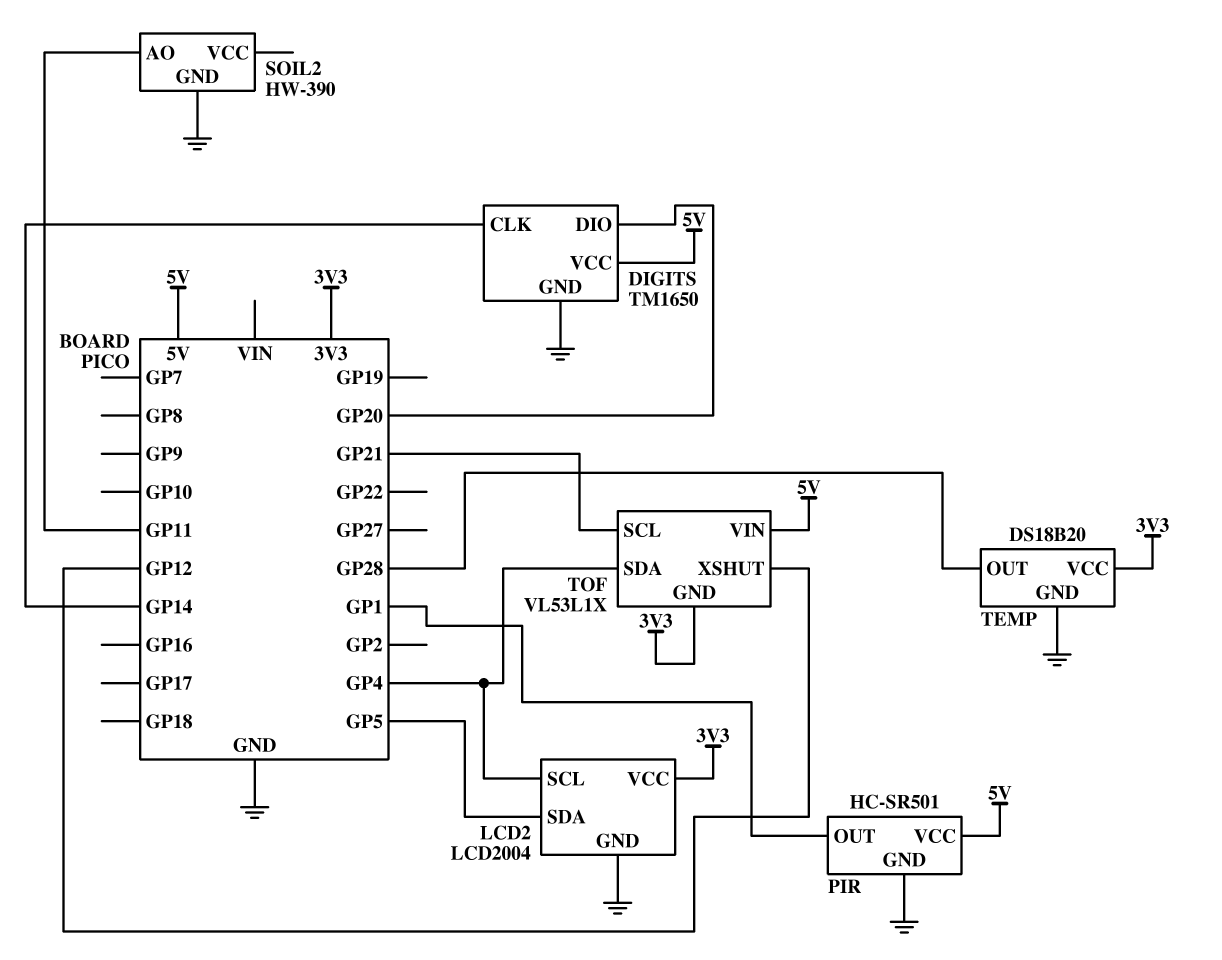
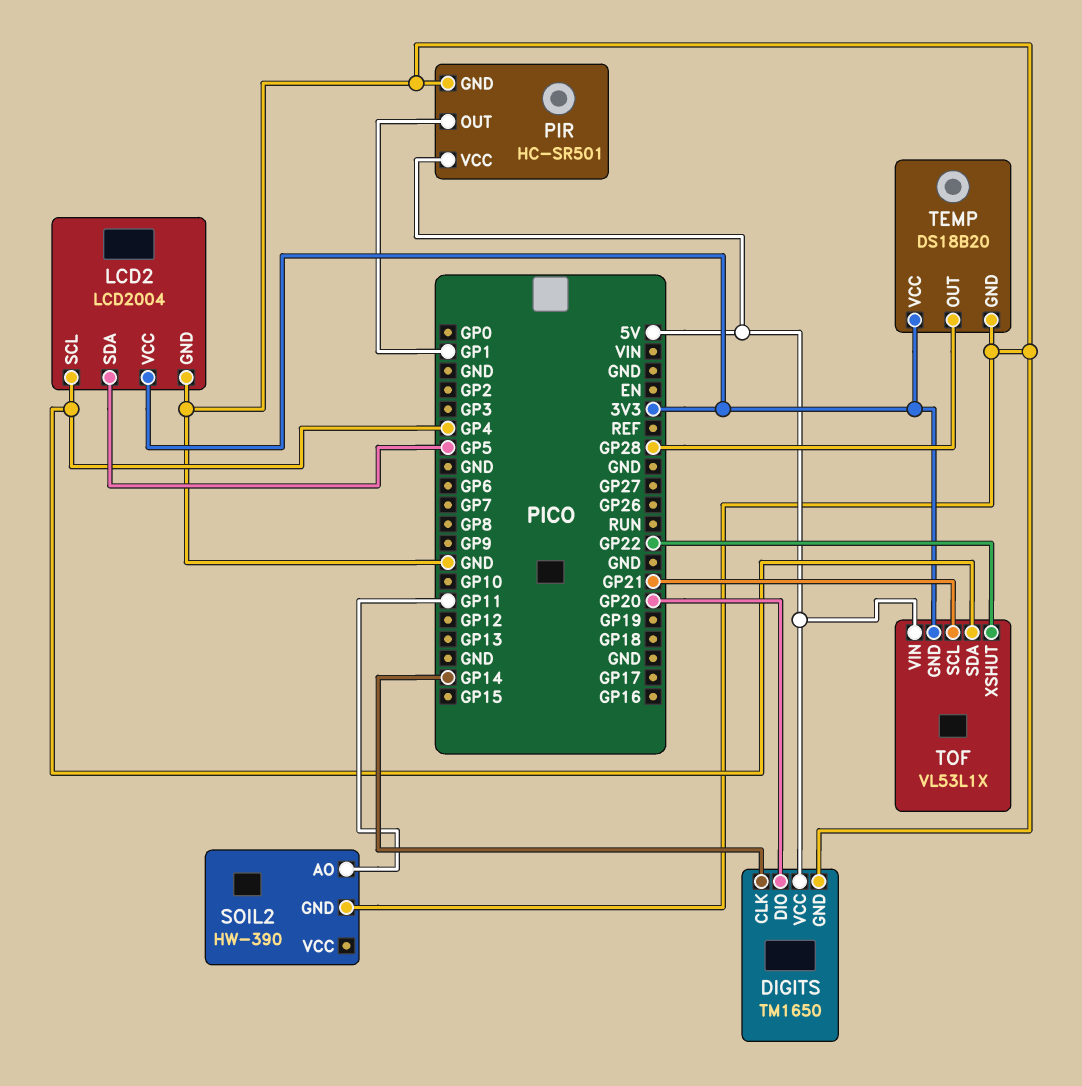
TOF pin XSHUT: GP12 -> GP22

